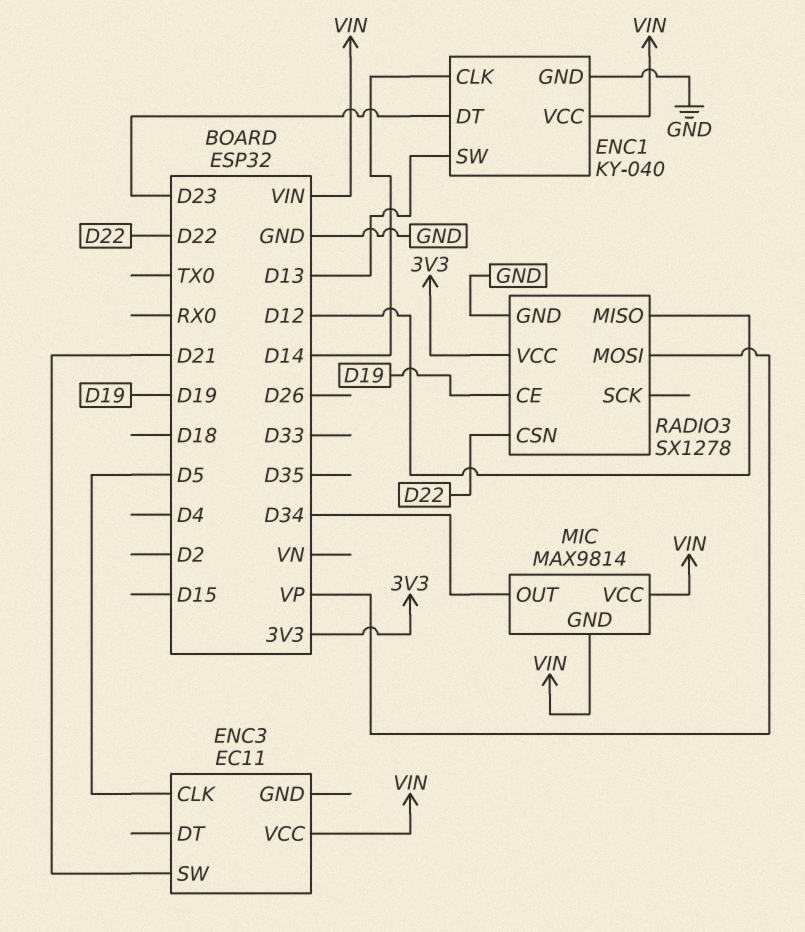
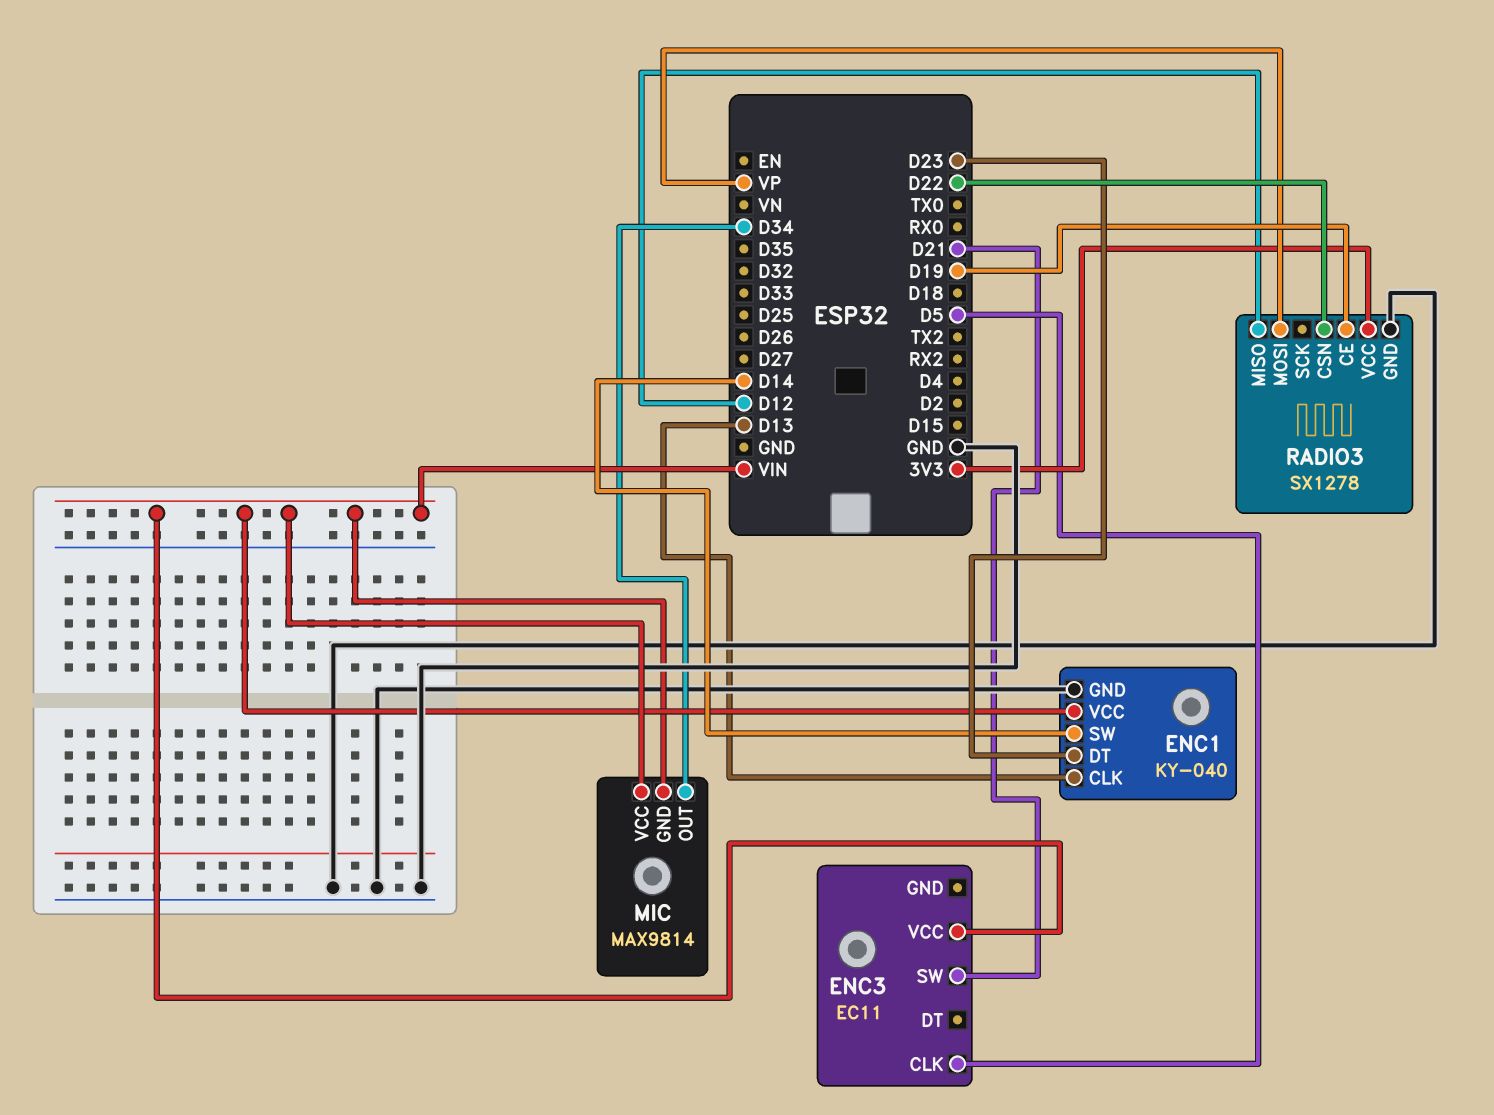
ENC1 pin CLK: D14 -> D13
ENC1 pin SW: D13 -> D14

